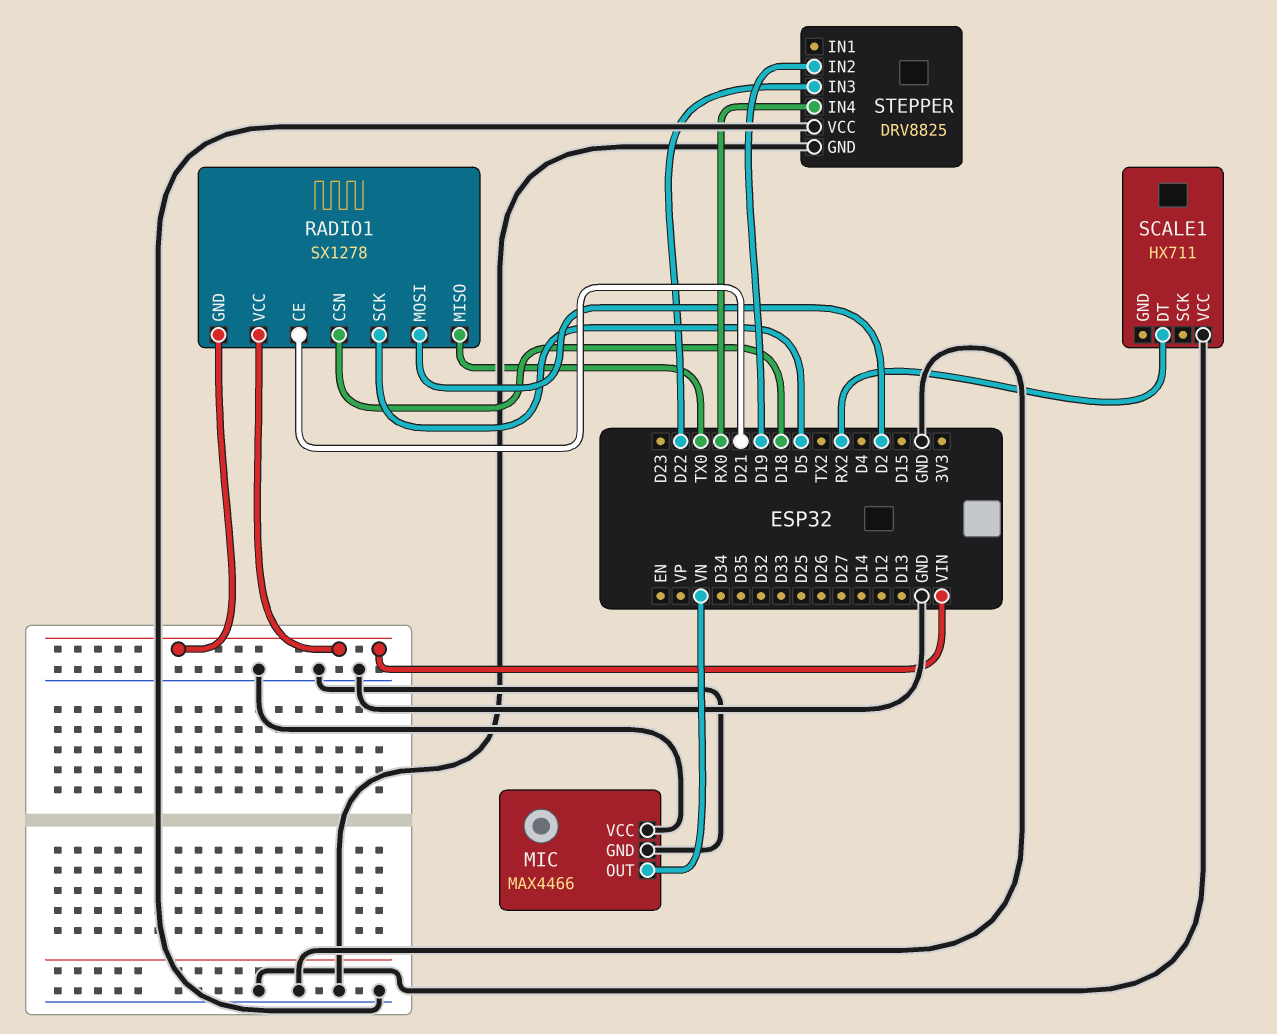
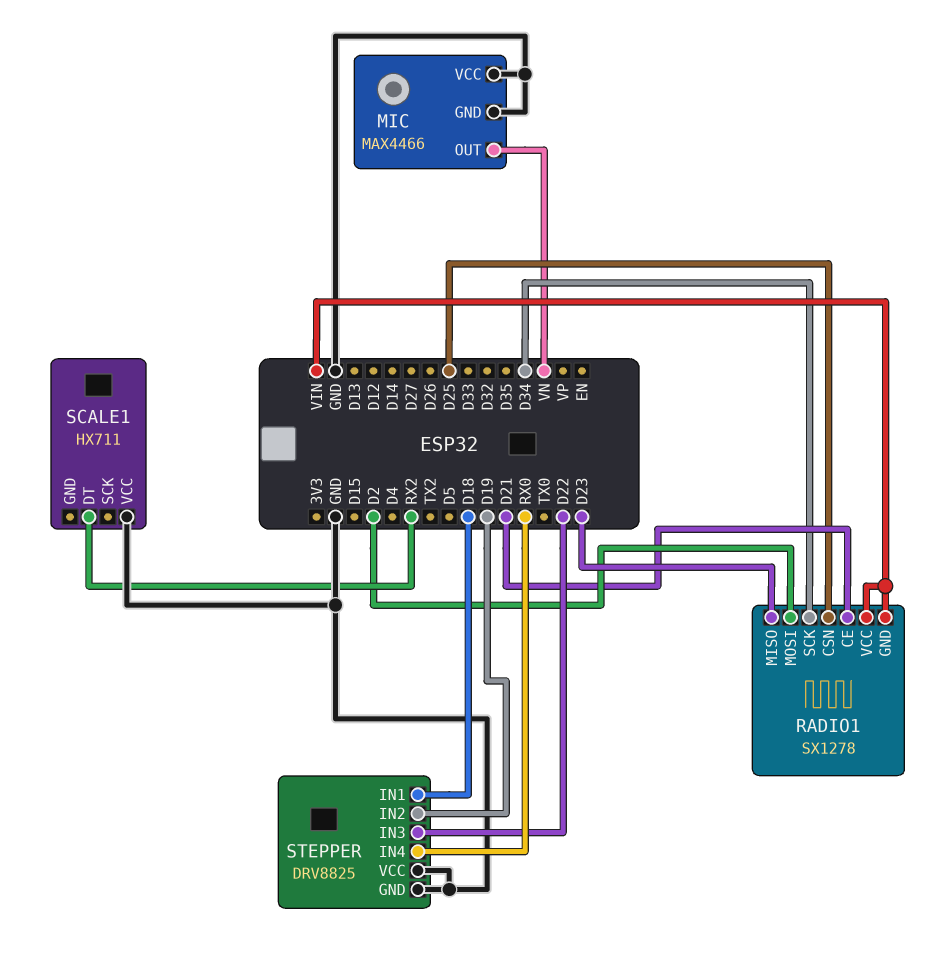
RADIO1 pin CSN: D18 -> D25
RADIO1 pin MISO: TX0 -> D23
RADIO1 pin SCK: D5 -> D34
STEPPER pin IN1: none -> D18

